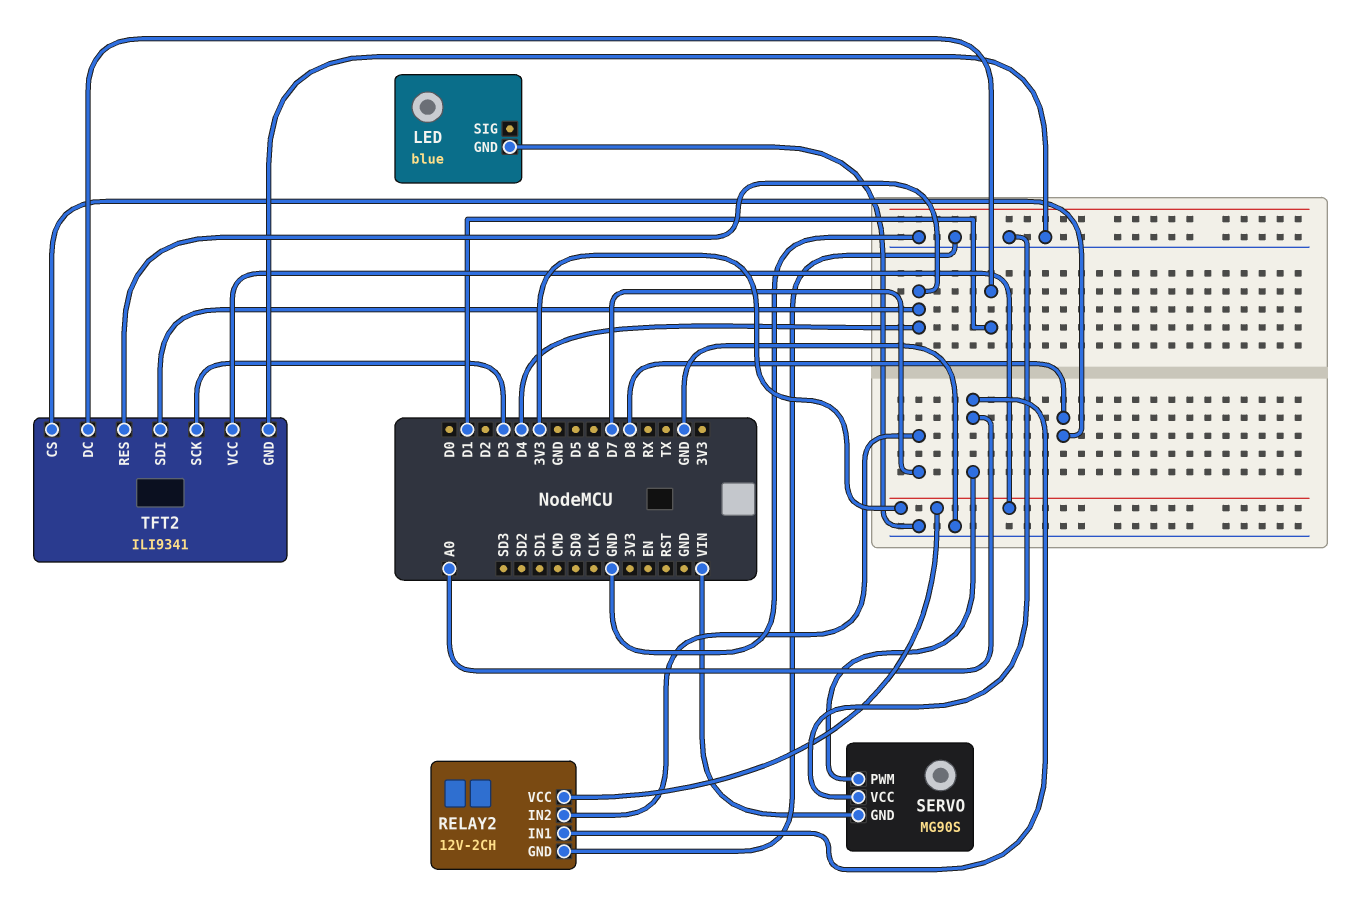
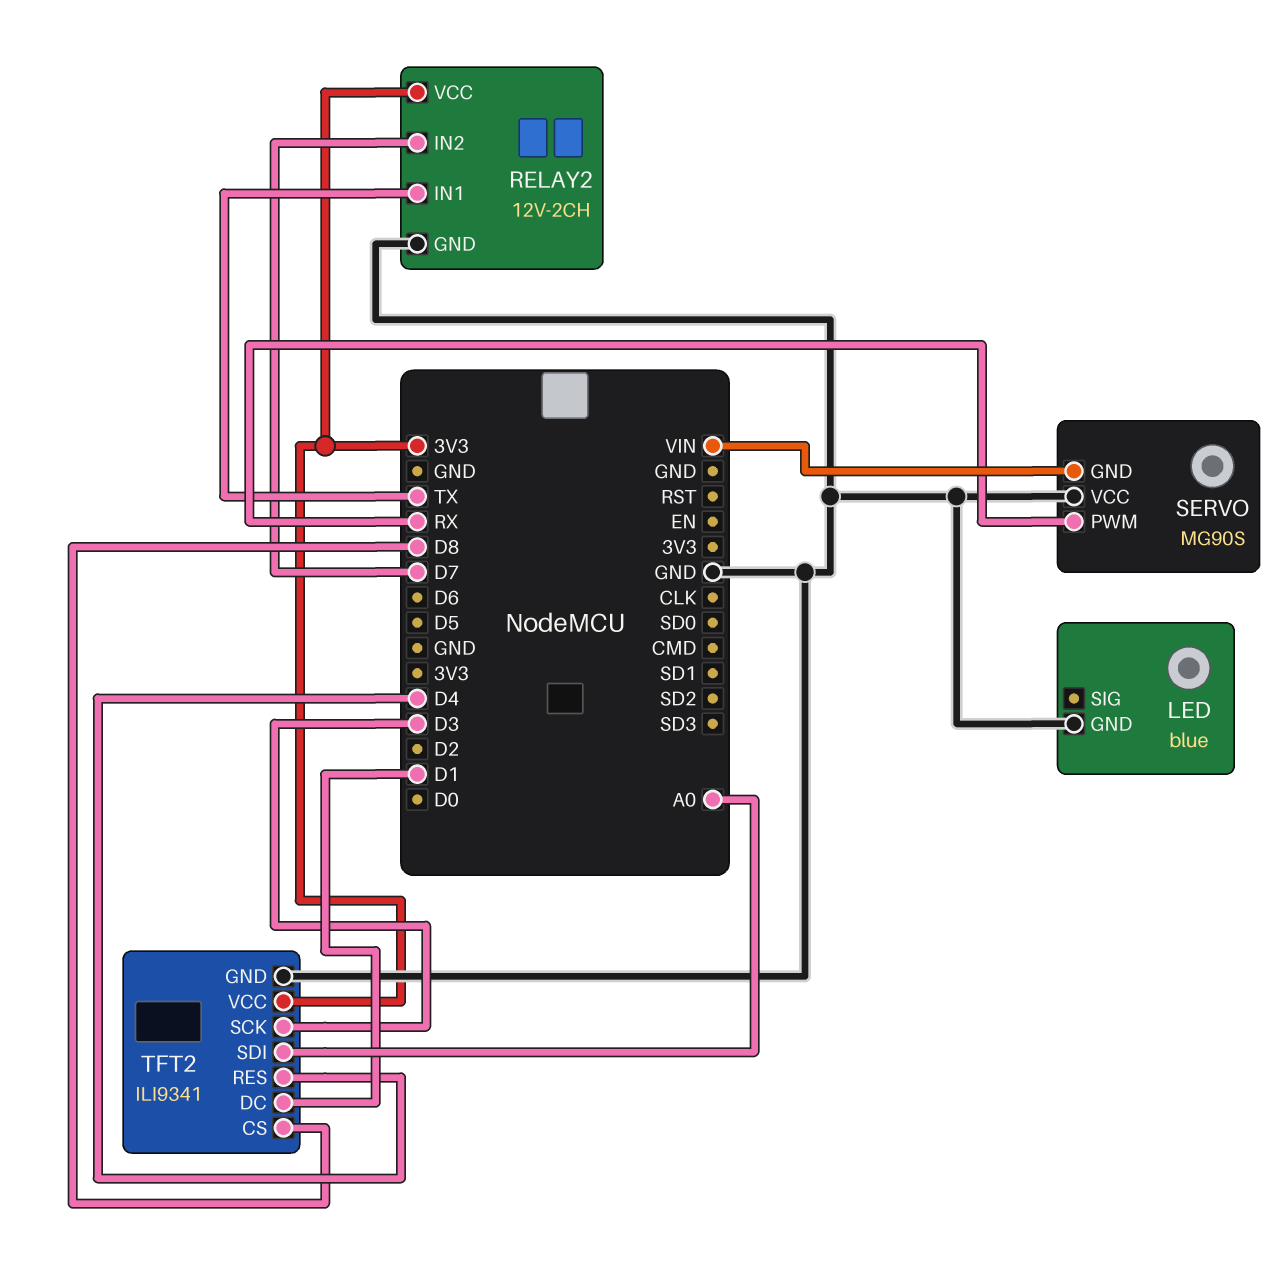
RELAY2 pin IN1: A0 -> TX
SERVO pin PWM: A0 -> RX
TFT2 pin SDI: D4 -> A0

